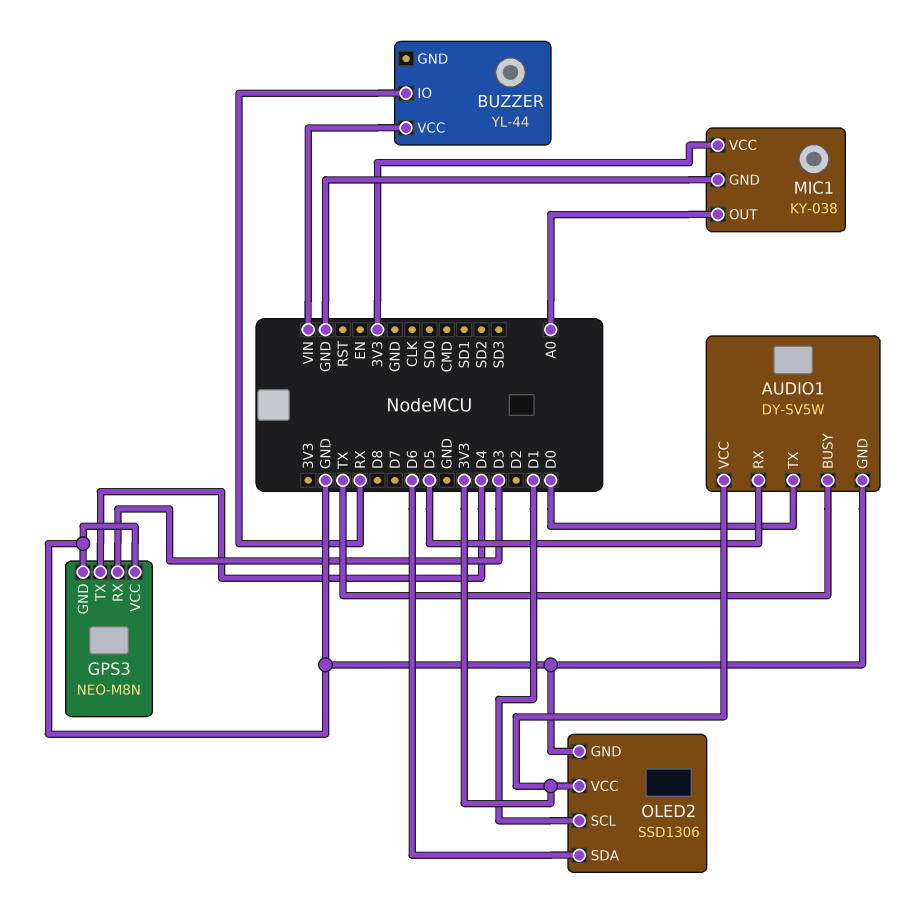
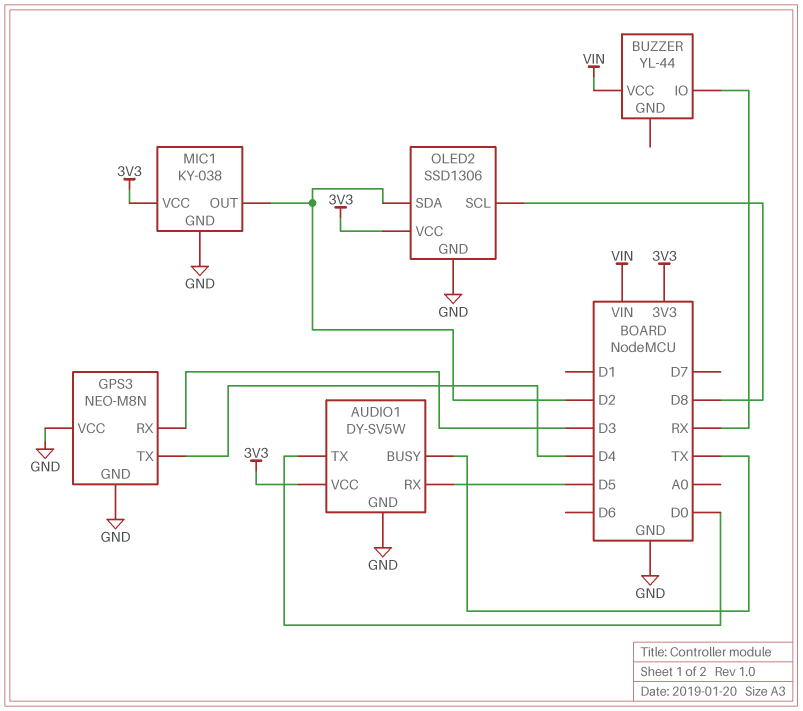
MIC1 pin OUT: A0 -> D2
OLED2 pin SCL: D1 -> D8
OLED2 pin SDA: D6 -> D2

